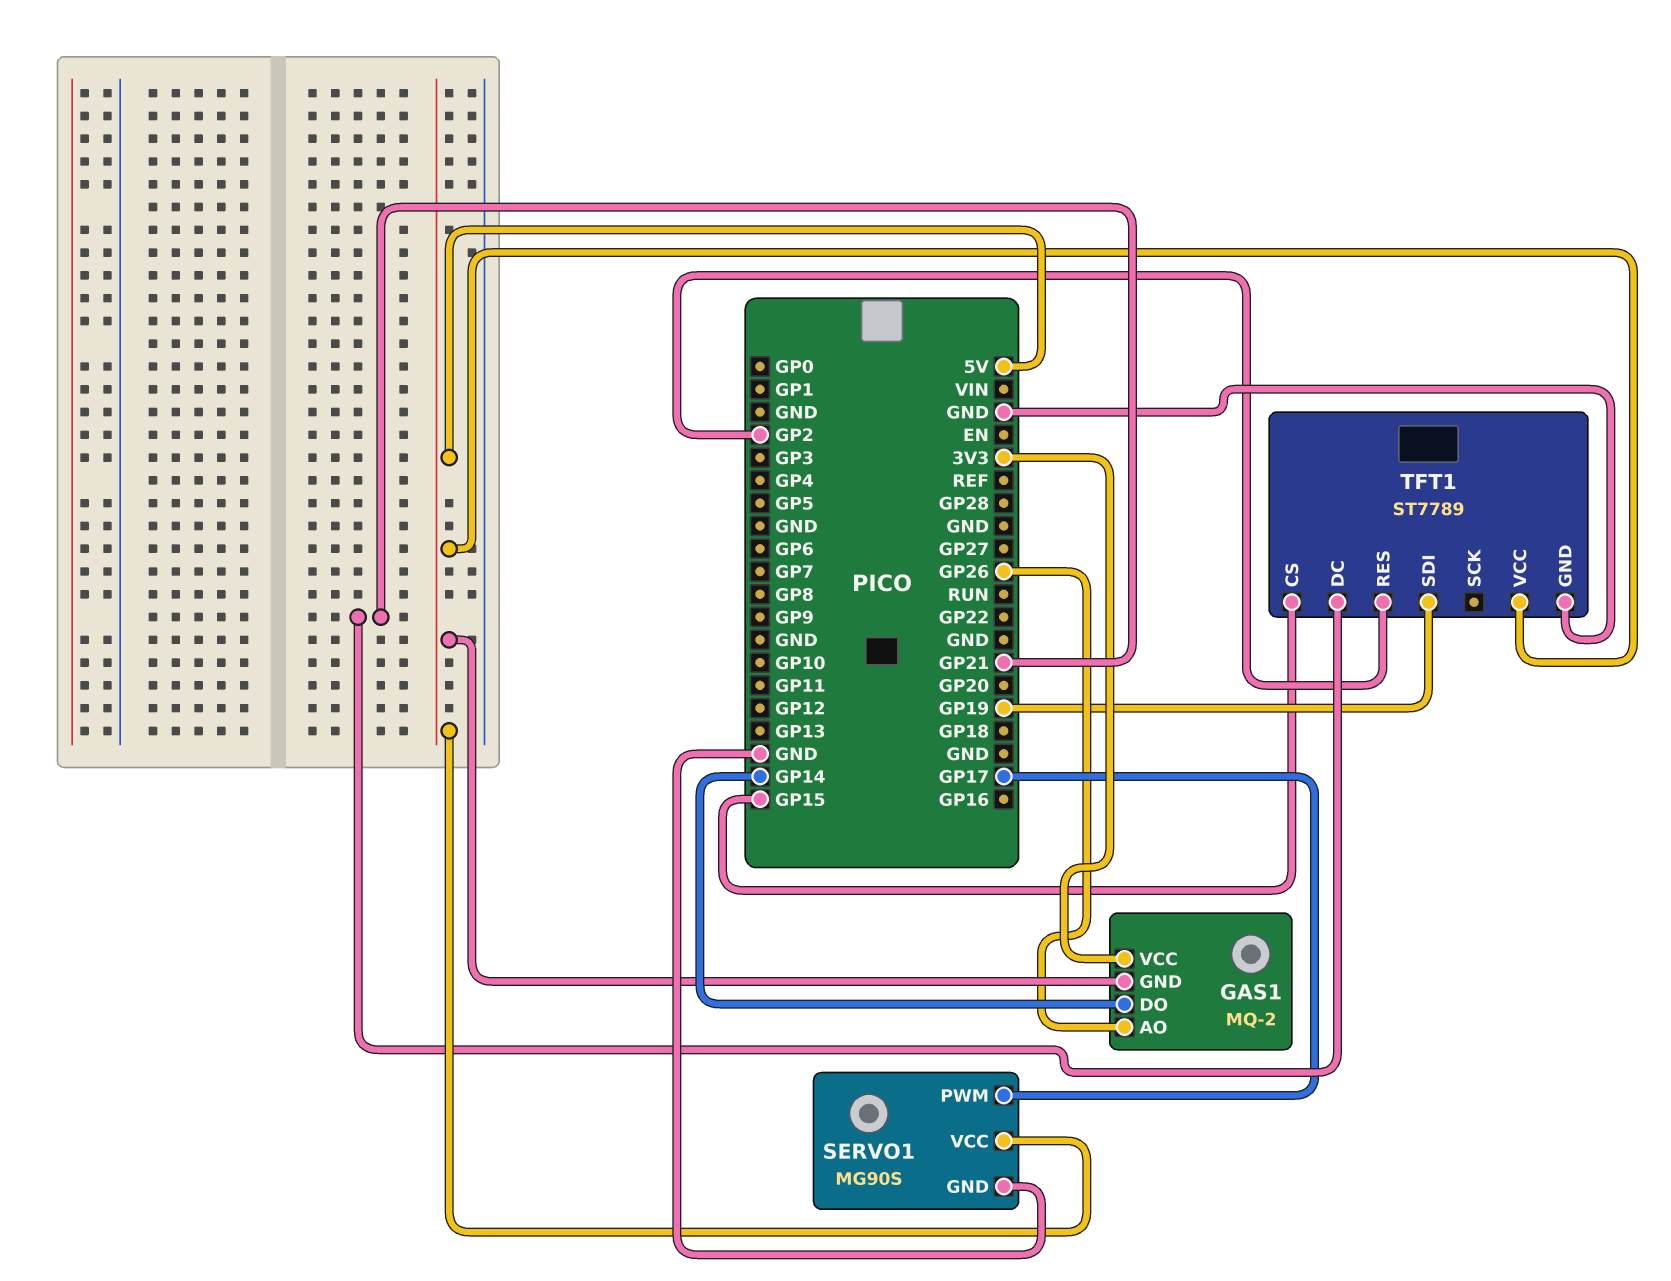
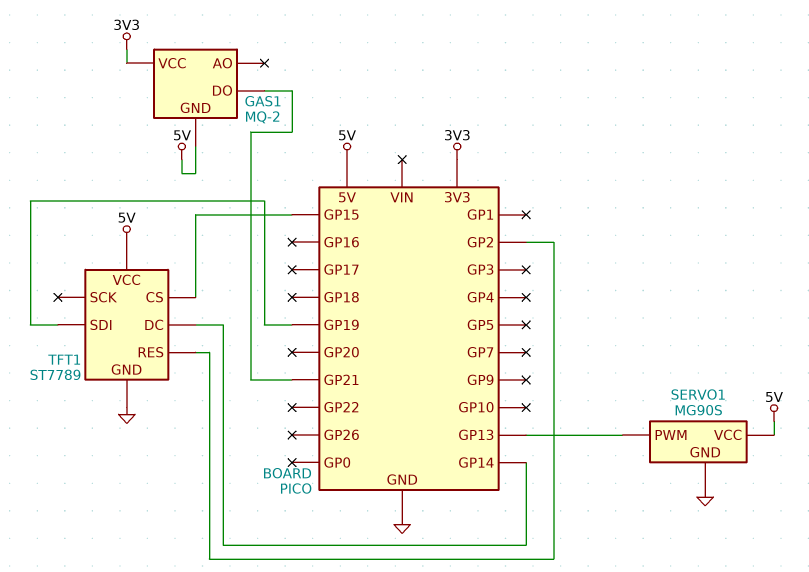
GAS1 pin AO: GP26 -> none
GAS1 pin DO: GP14 -> GP21
SERVO1 pin PWM: GP17 -> GP13
TFT1 pin DC: GP21 -> GP14

